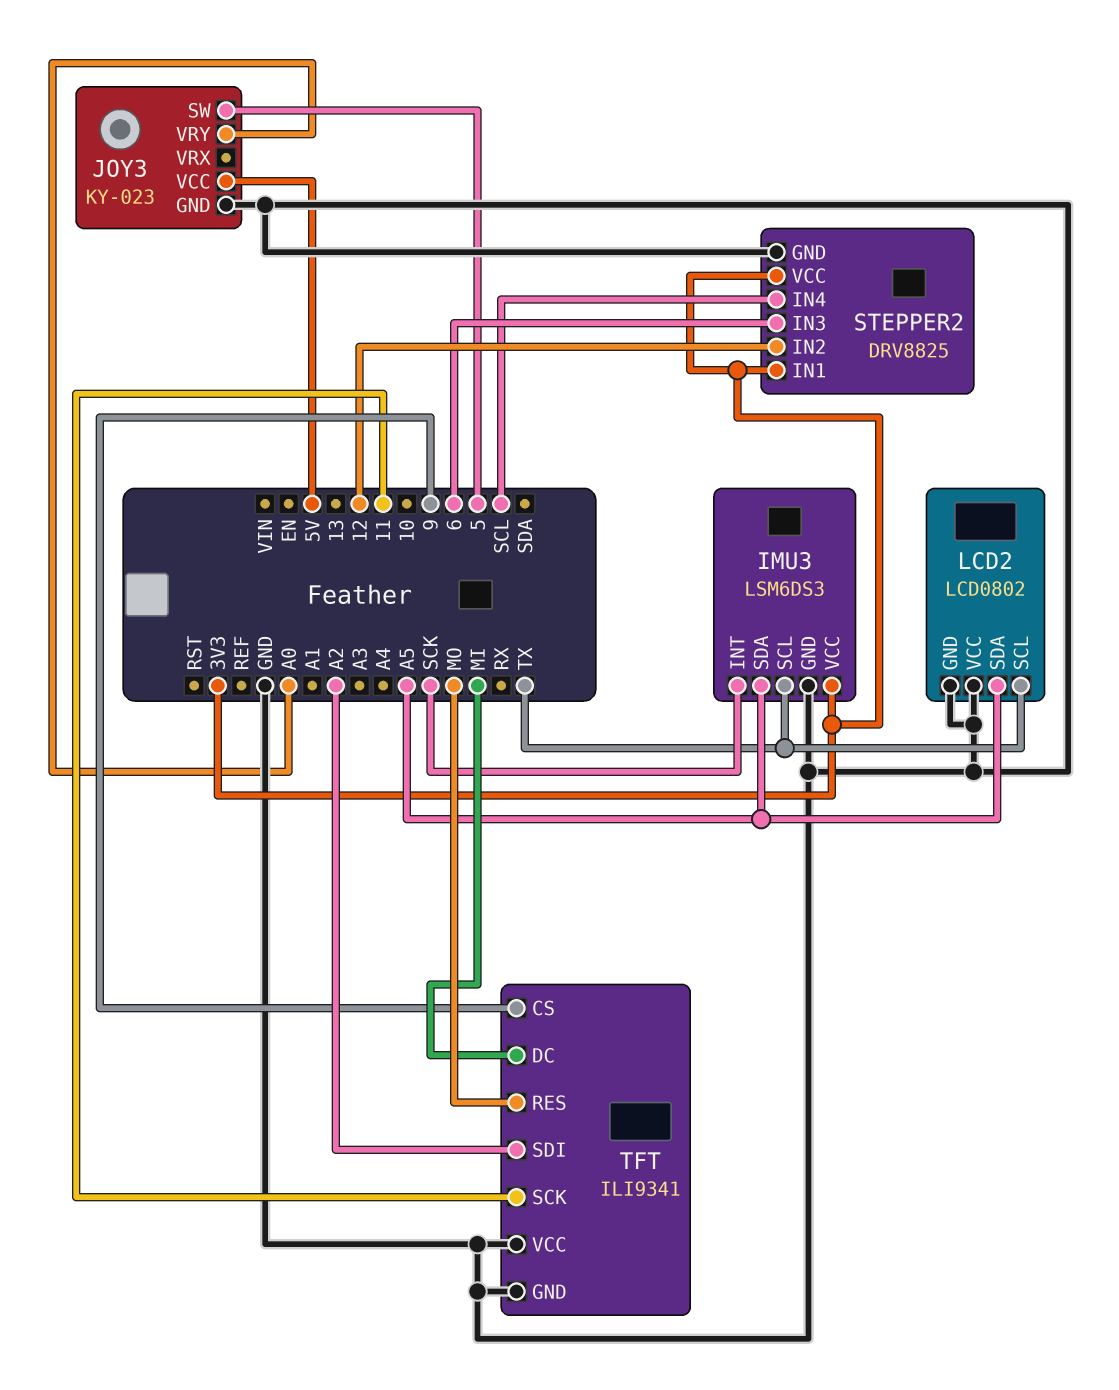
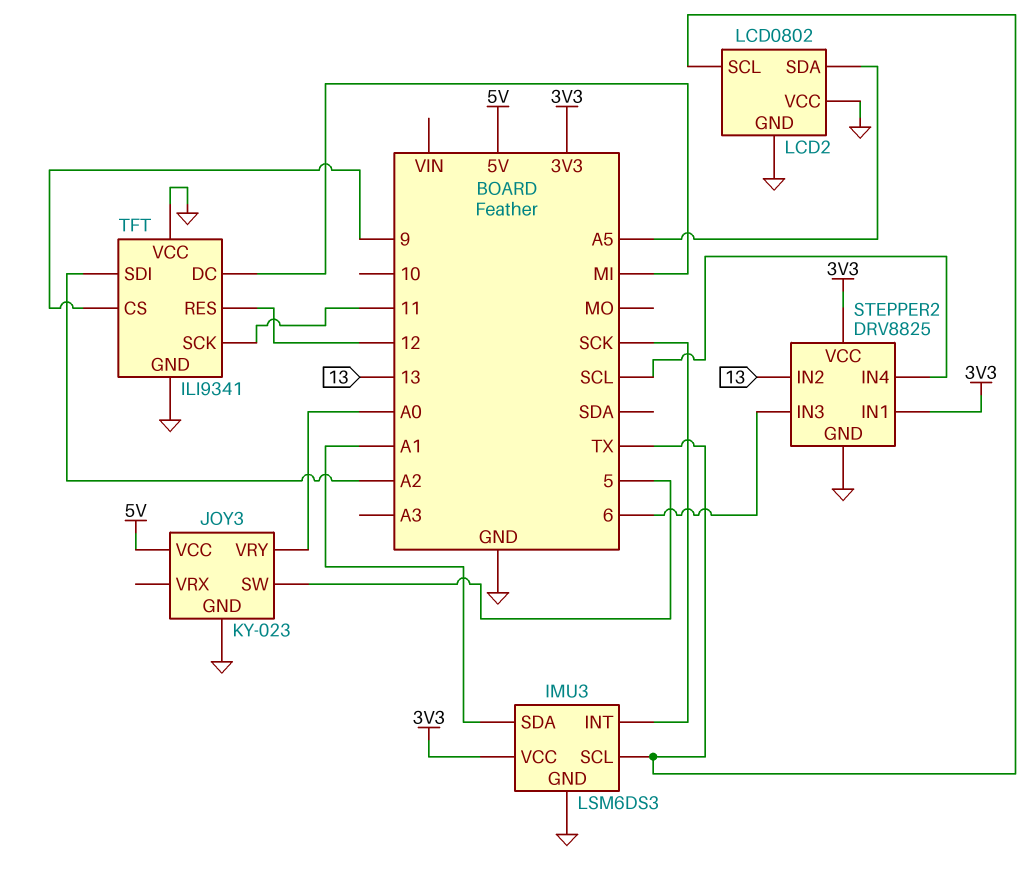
IMU3 pin SDA: A5 -> A1
STEPPER2 pin IN2: 12 -> 13
TFT pin RES: MO -> 12

